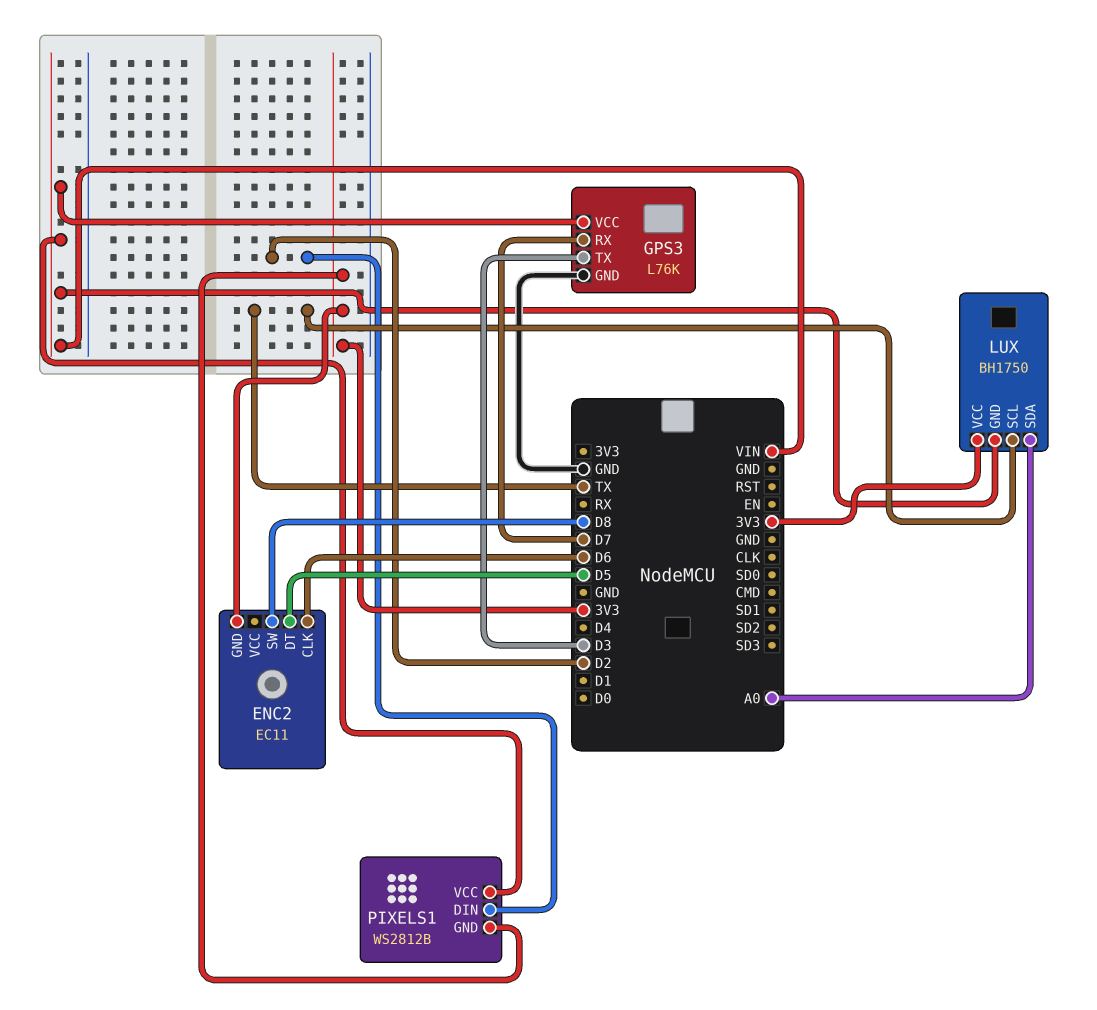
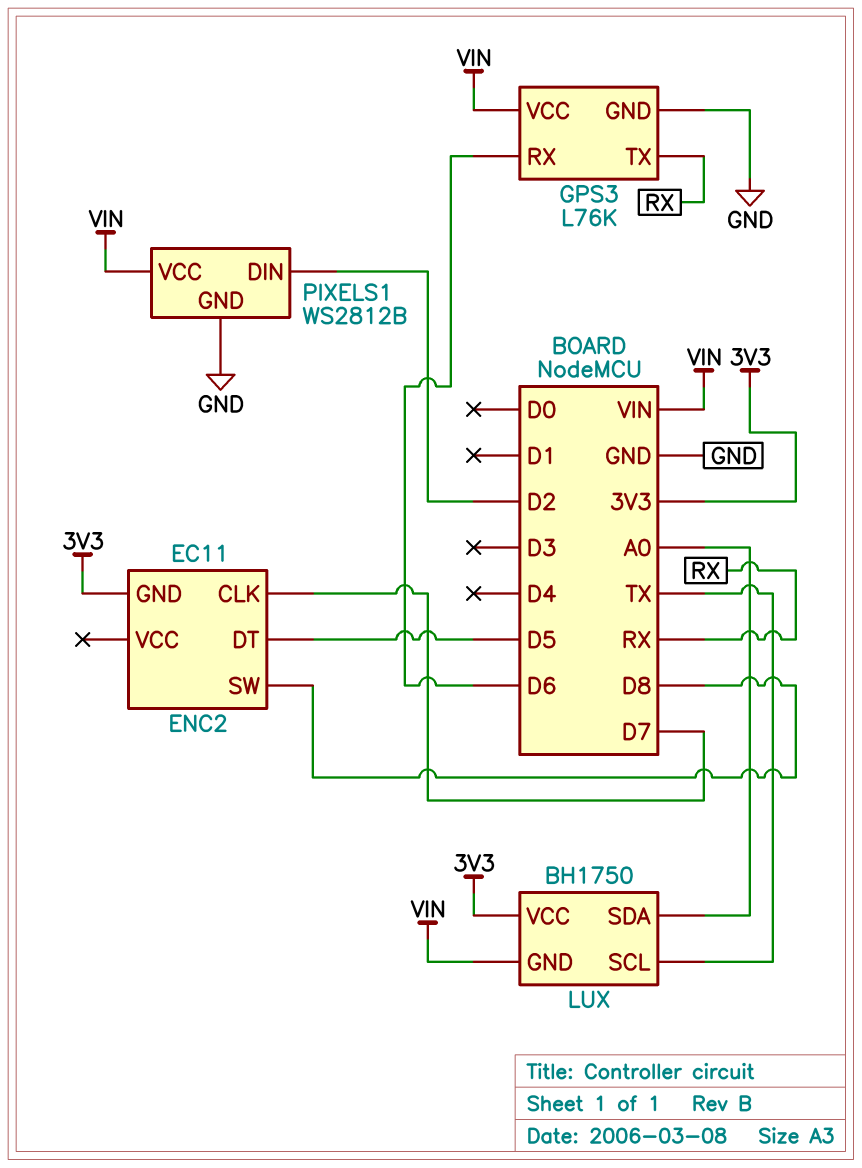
ENC2 pin CLK: D6 -> D7
GPS3 pin RX: D7 -> D6
GPS3 pin TX: D3 -> RX
PIXELS1 pin GND: 3V3 -> GND

